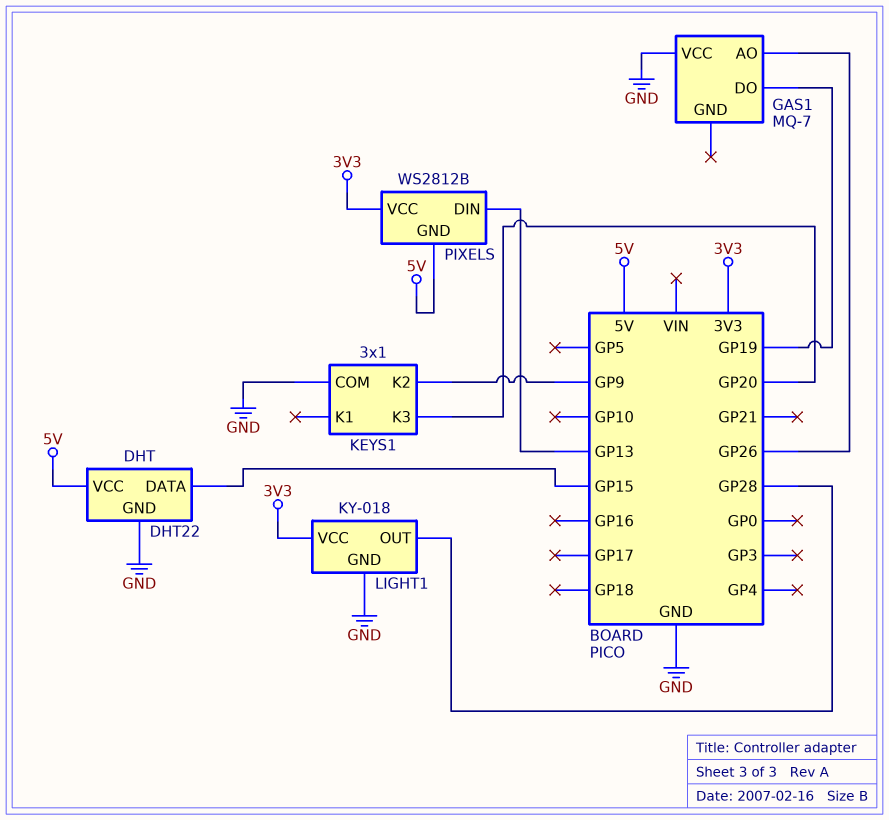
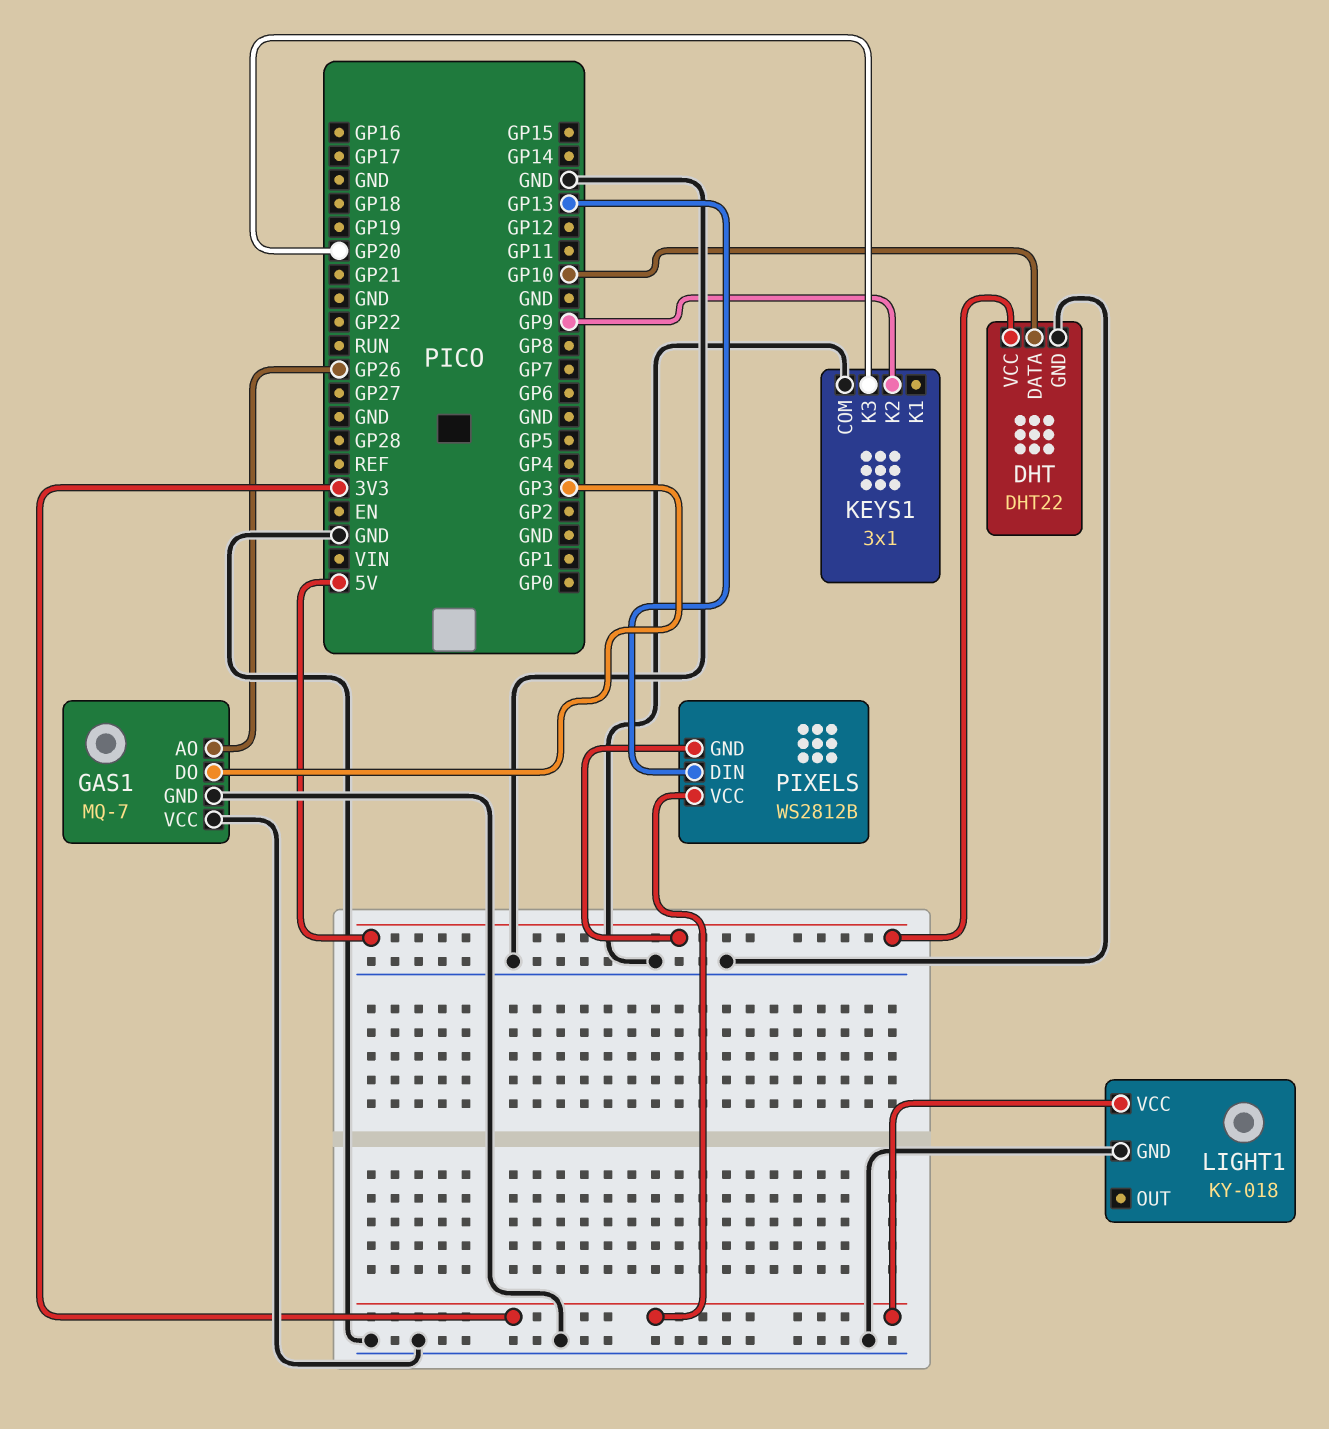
DHT pin DATA: GP15 -> GP10
GAS1 pin DO: GP19 -> GP3
GAS1 pin GND: none -> GND
LIGHT1 pin OUT: GP28 -> none

